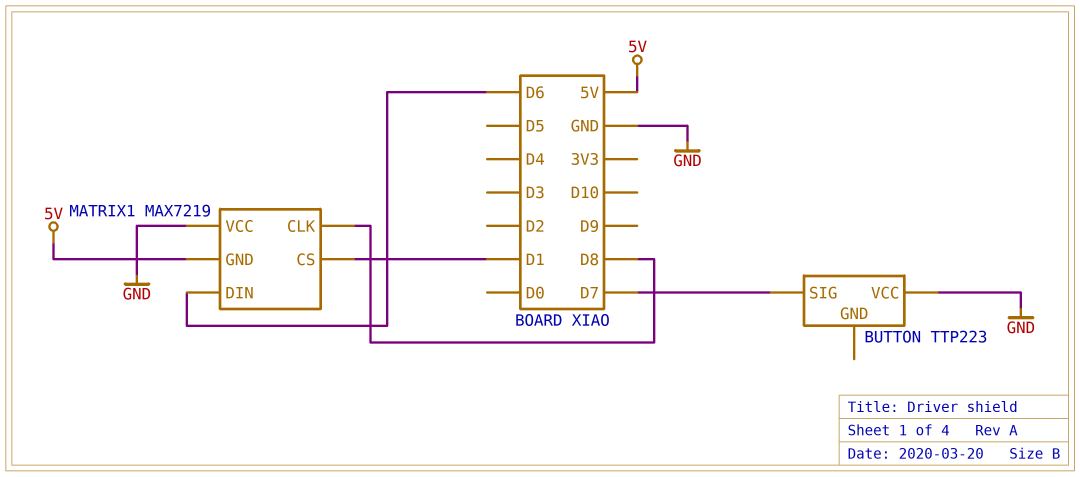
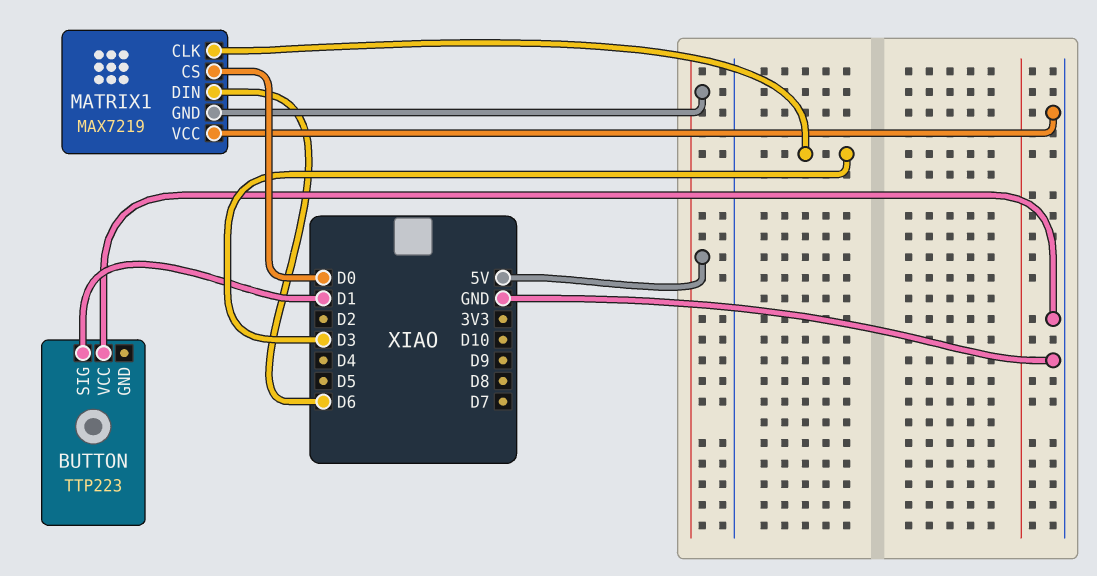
BUTTON pin SIG: D7 -> D1
MATRIX1 pin CLK: D8 -> D3
MATRIX1 pin CS: D1 -> D0

